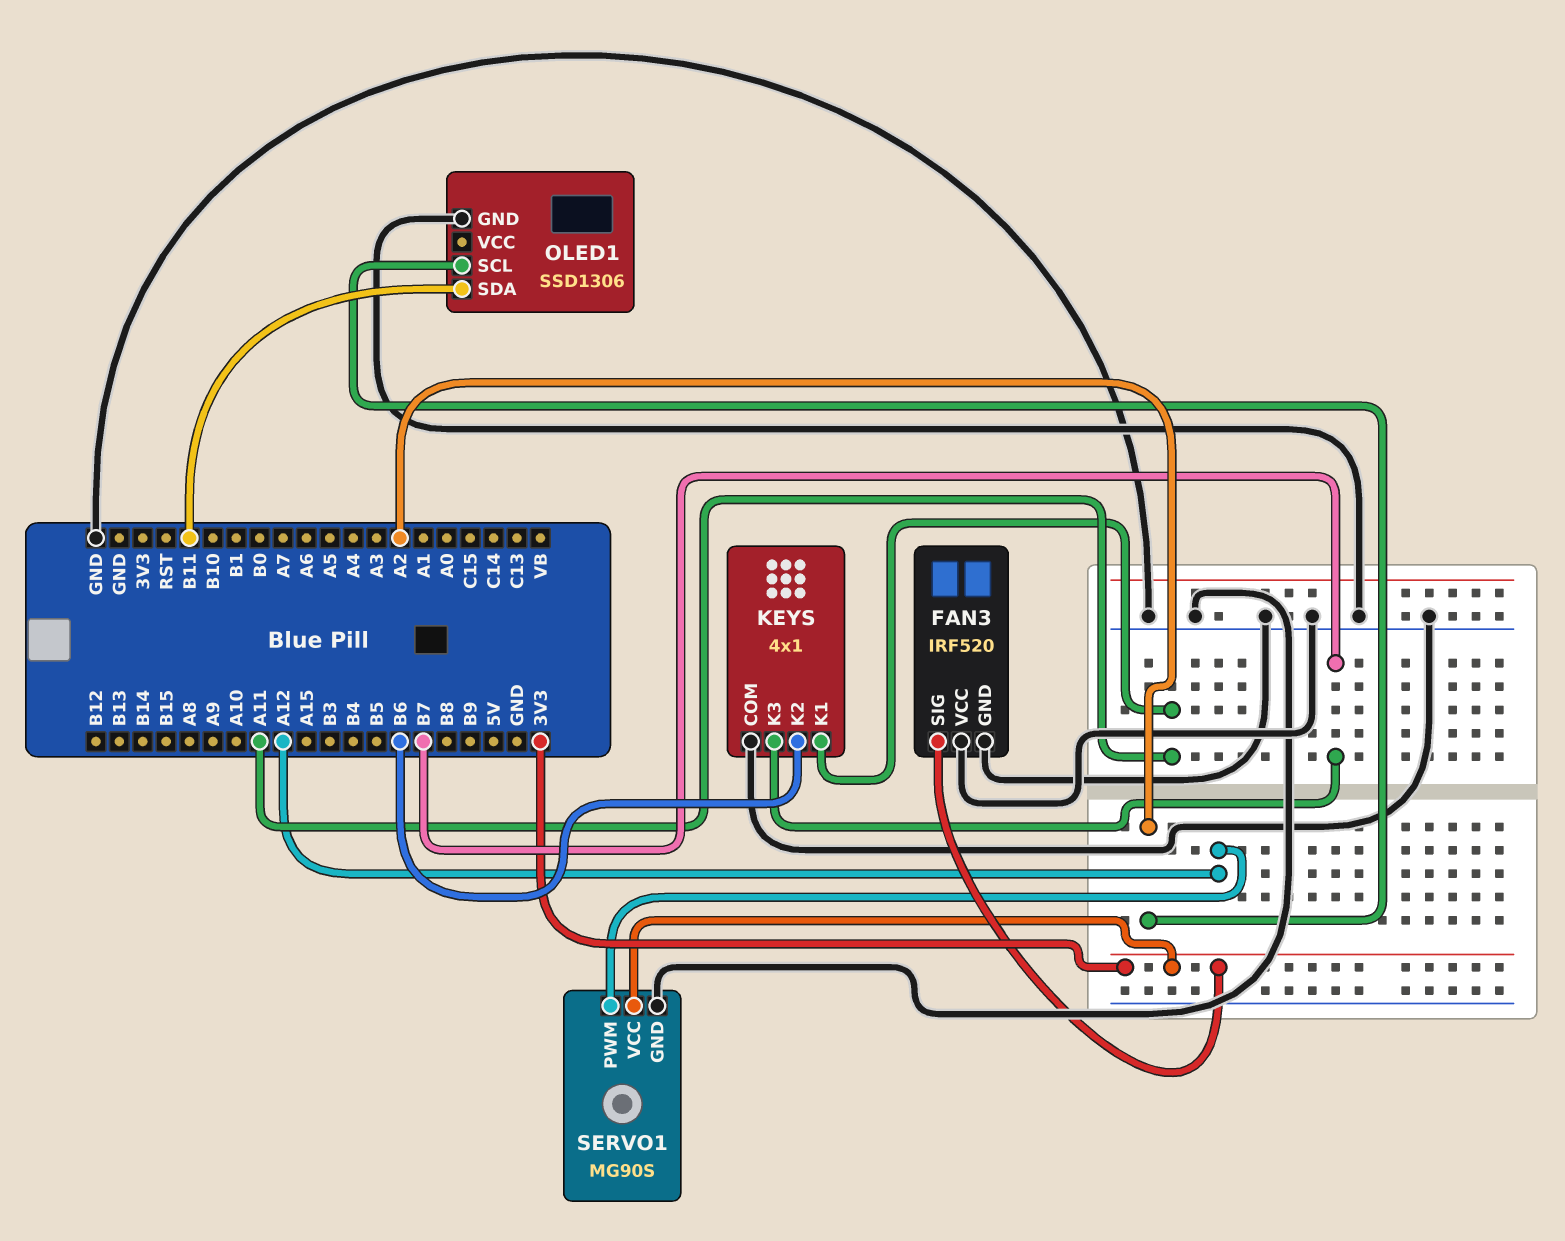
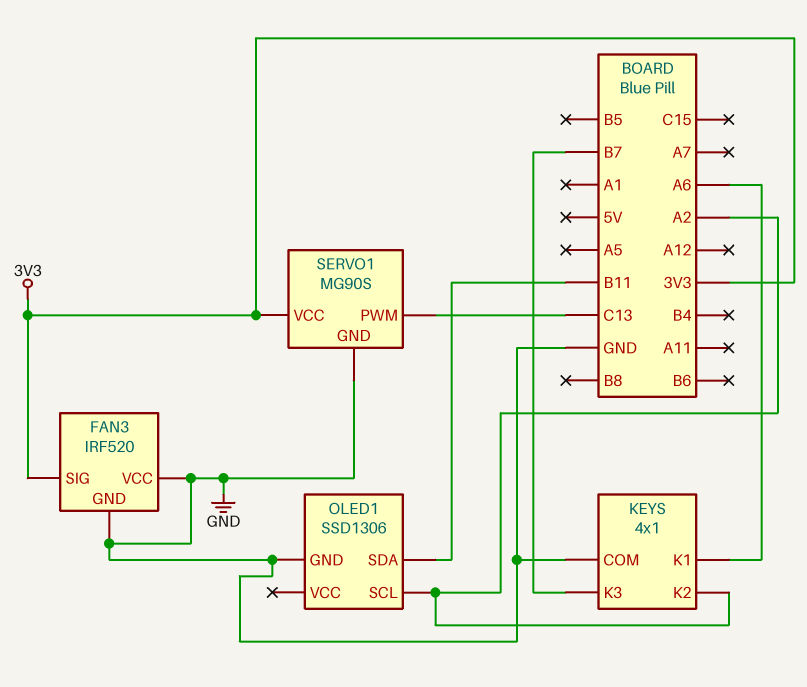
KEYS pin K1: A11 -> A6
KEYS pin K2: B6 -> A2
SERVO1 pin PWM: A12 -> C13

